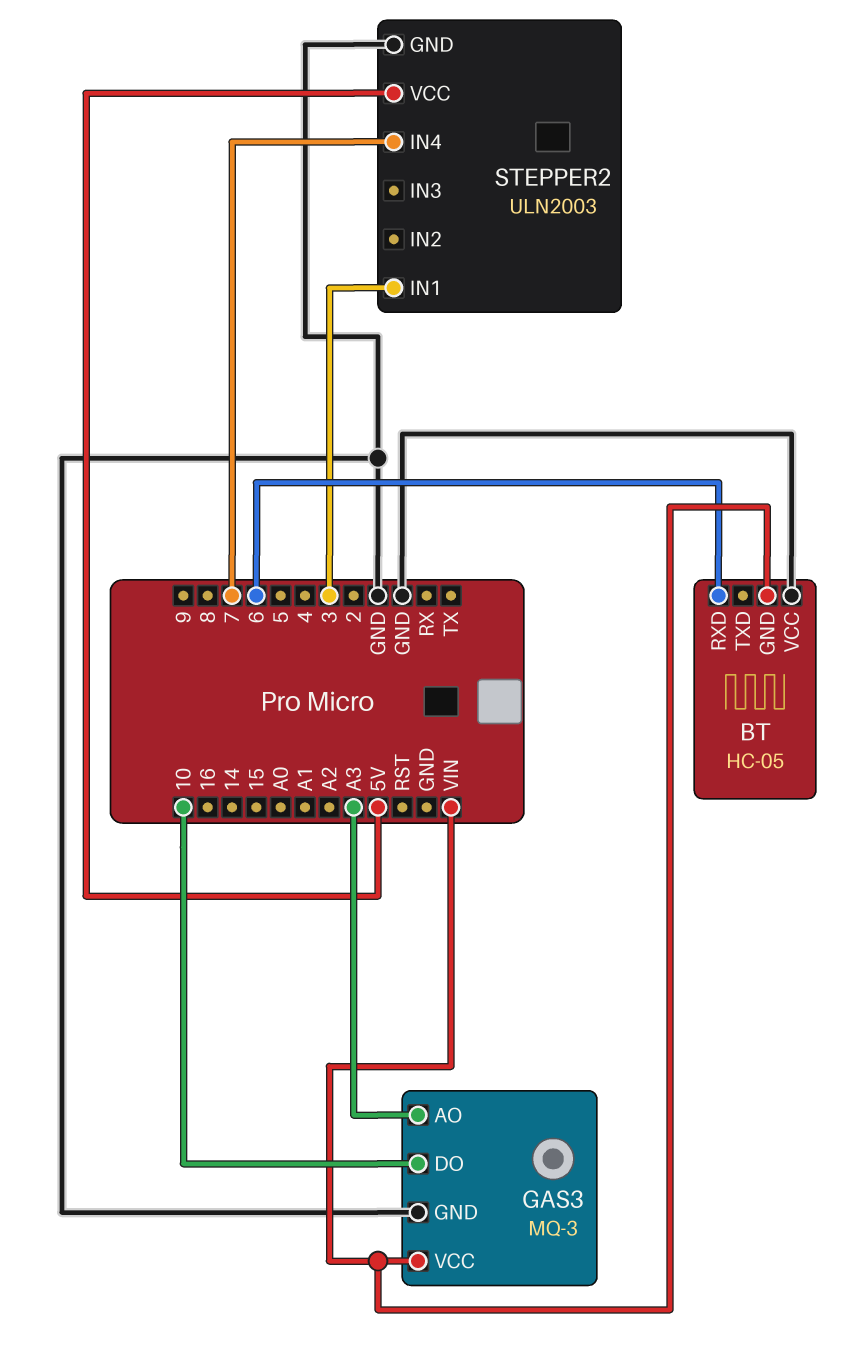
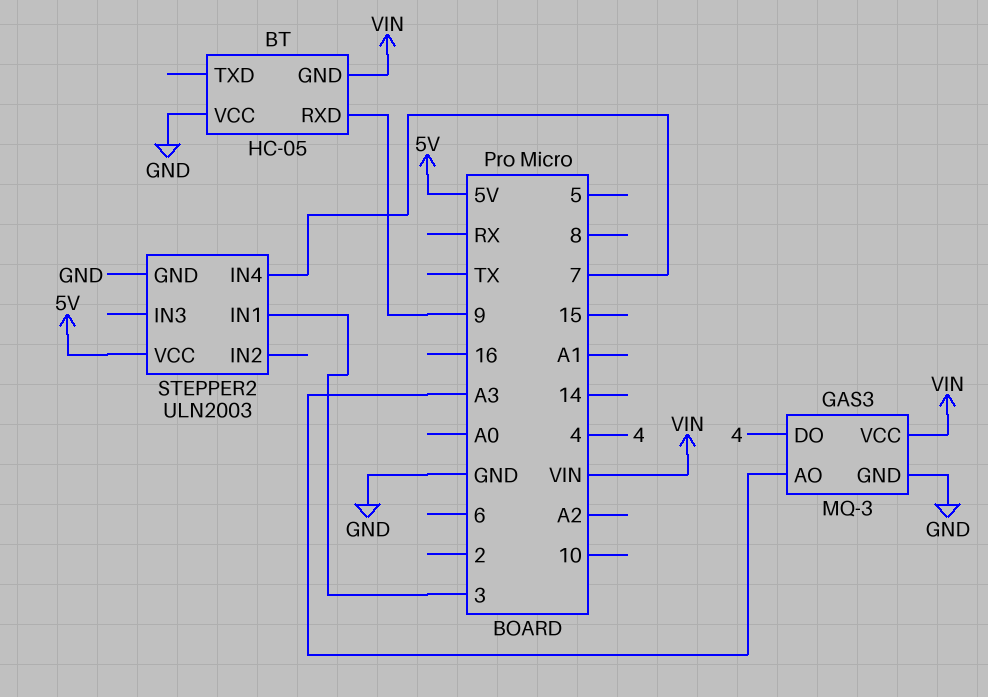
BT pin RXD: 6 -> 9
GAS3 pin DO: 10 -> 4

